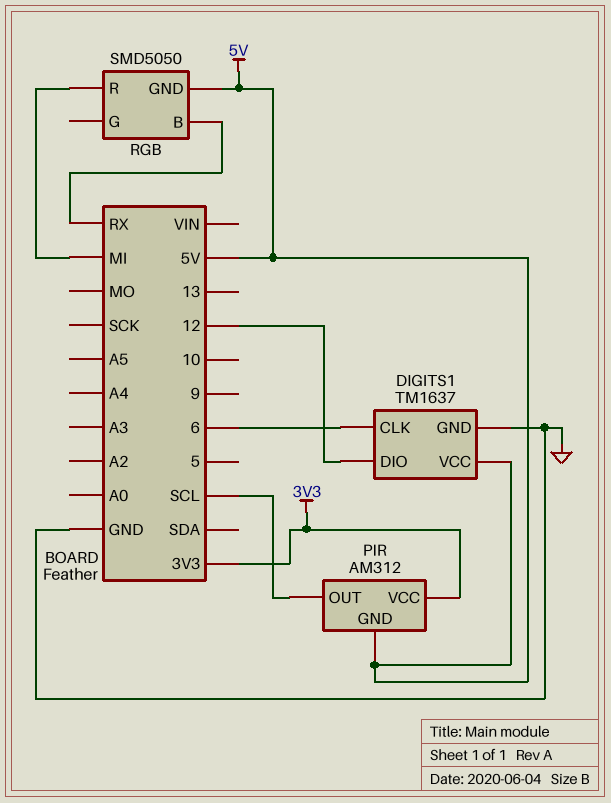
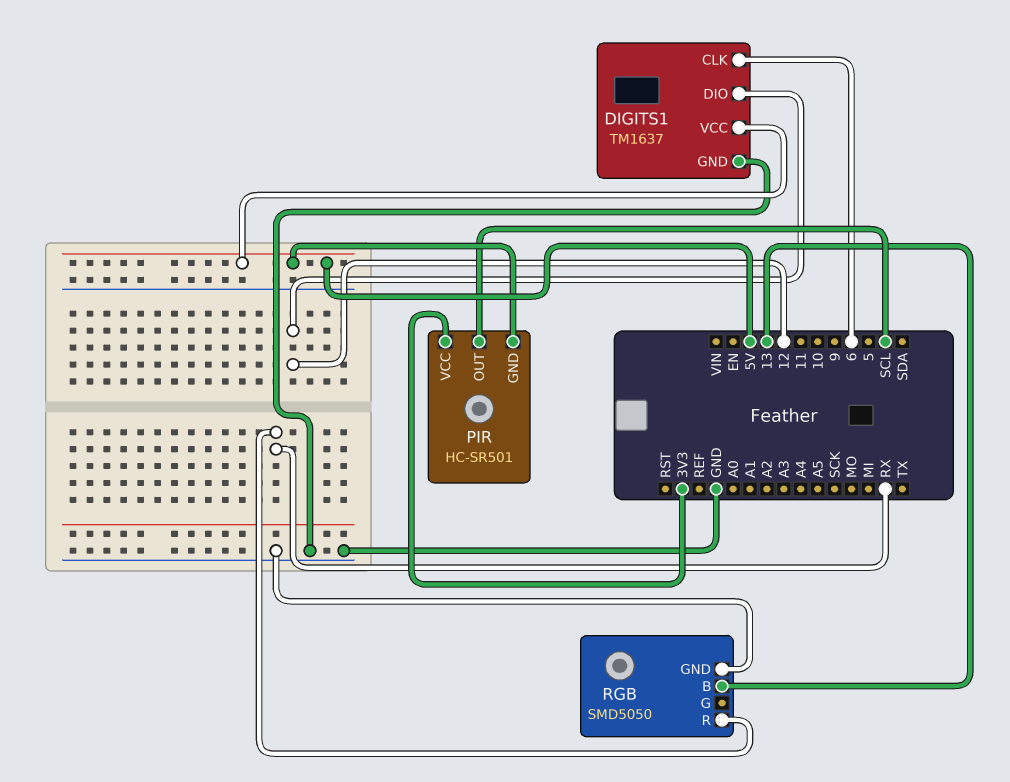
PIR: AM312 -> HC-SR501
RGB pin B: RX -> 13
RGB pin GND: 5V -> GND
RGB pin R: MI -> RX

